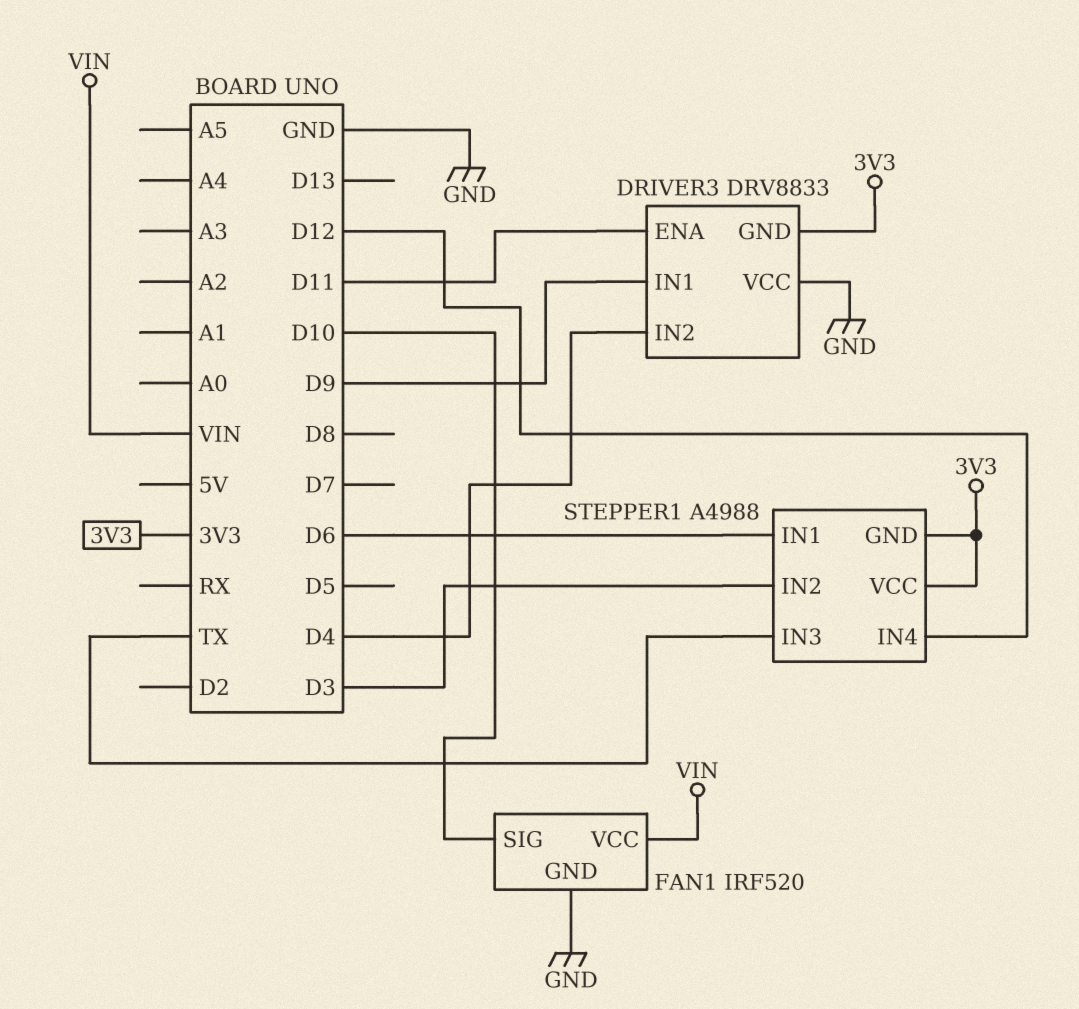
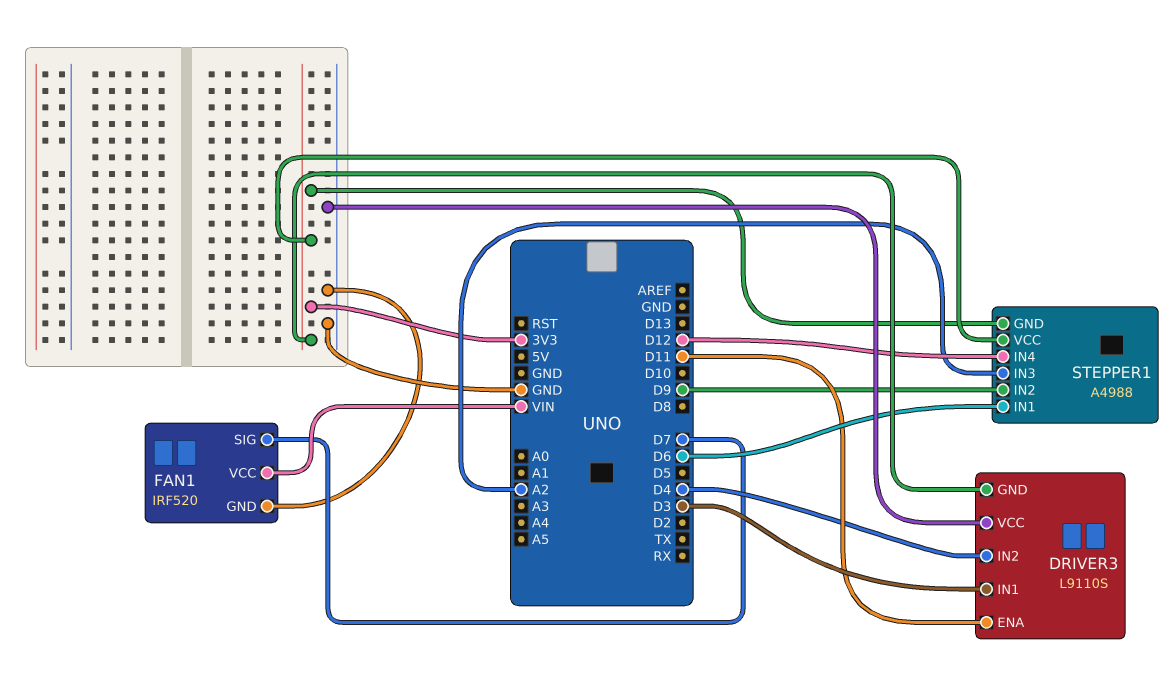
DRIVER3: DRV8833 -> L9110S
DRIVER3 pin IN1: D9 -> D3
FAN1 pin SIG: D10 -> D7
STEPPER1 pin IN2: D3 -> D9
STEPPER1 pin IN3: TX -> A2

